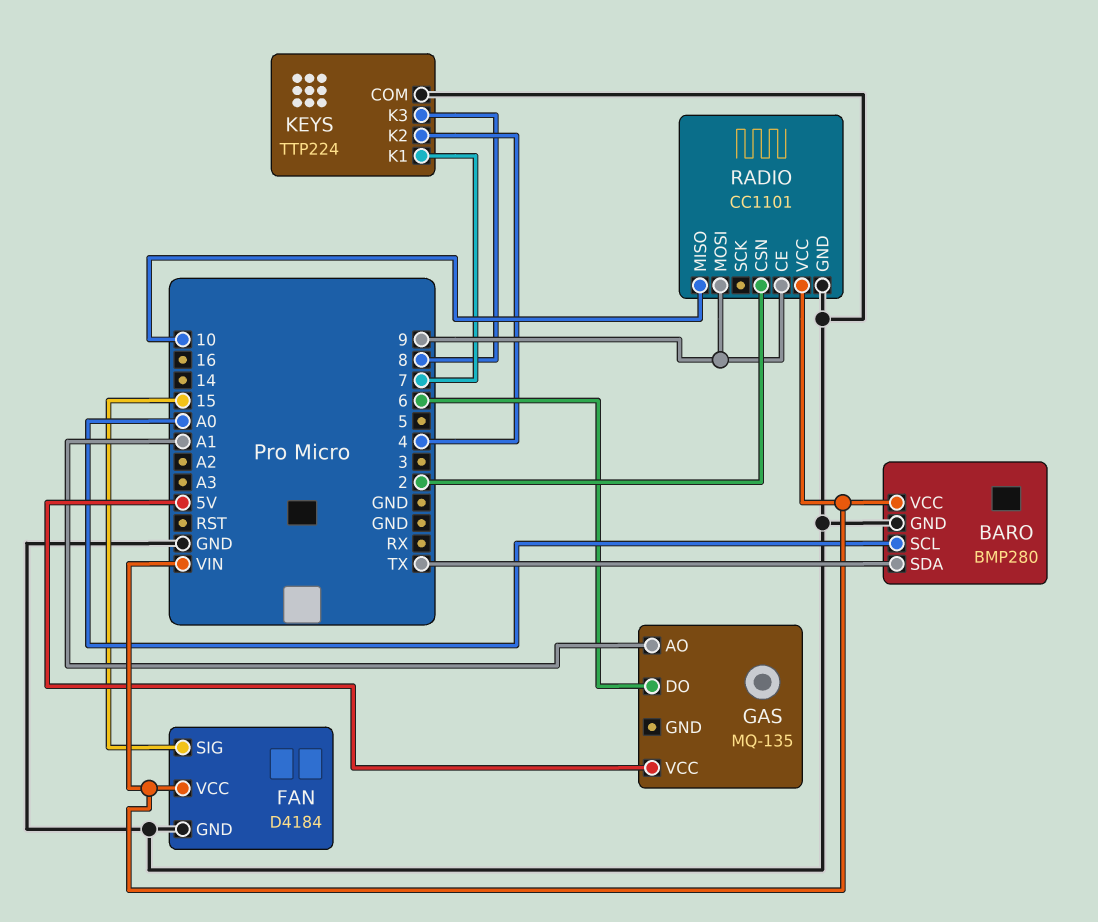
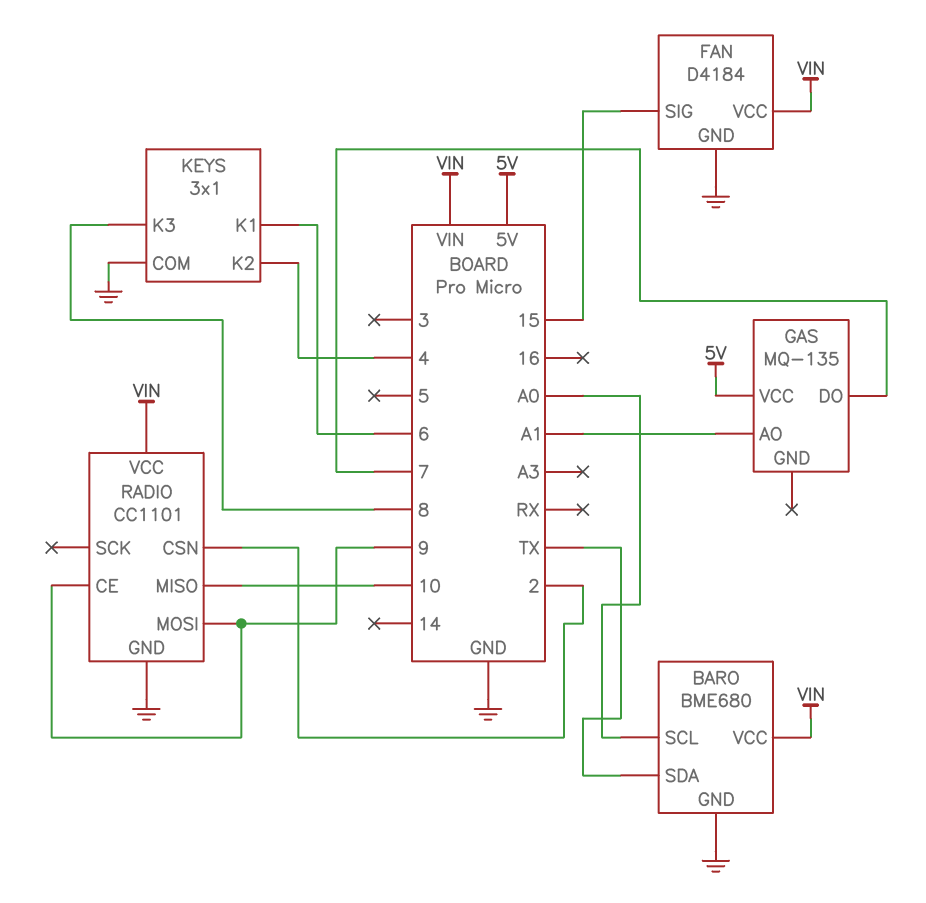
BARO: BMP280 -> BME680
GAS pin DO: 6 -> 7
KEYS: TTP224 -> 3x1
KEYS pin K1: 7 -> 6

